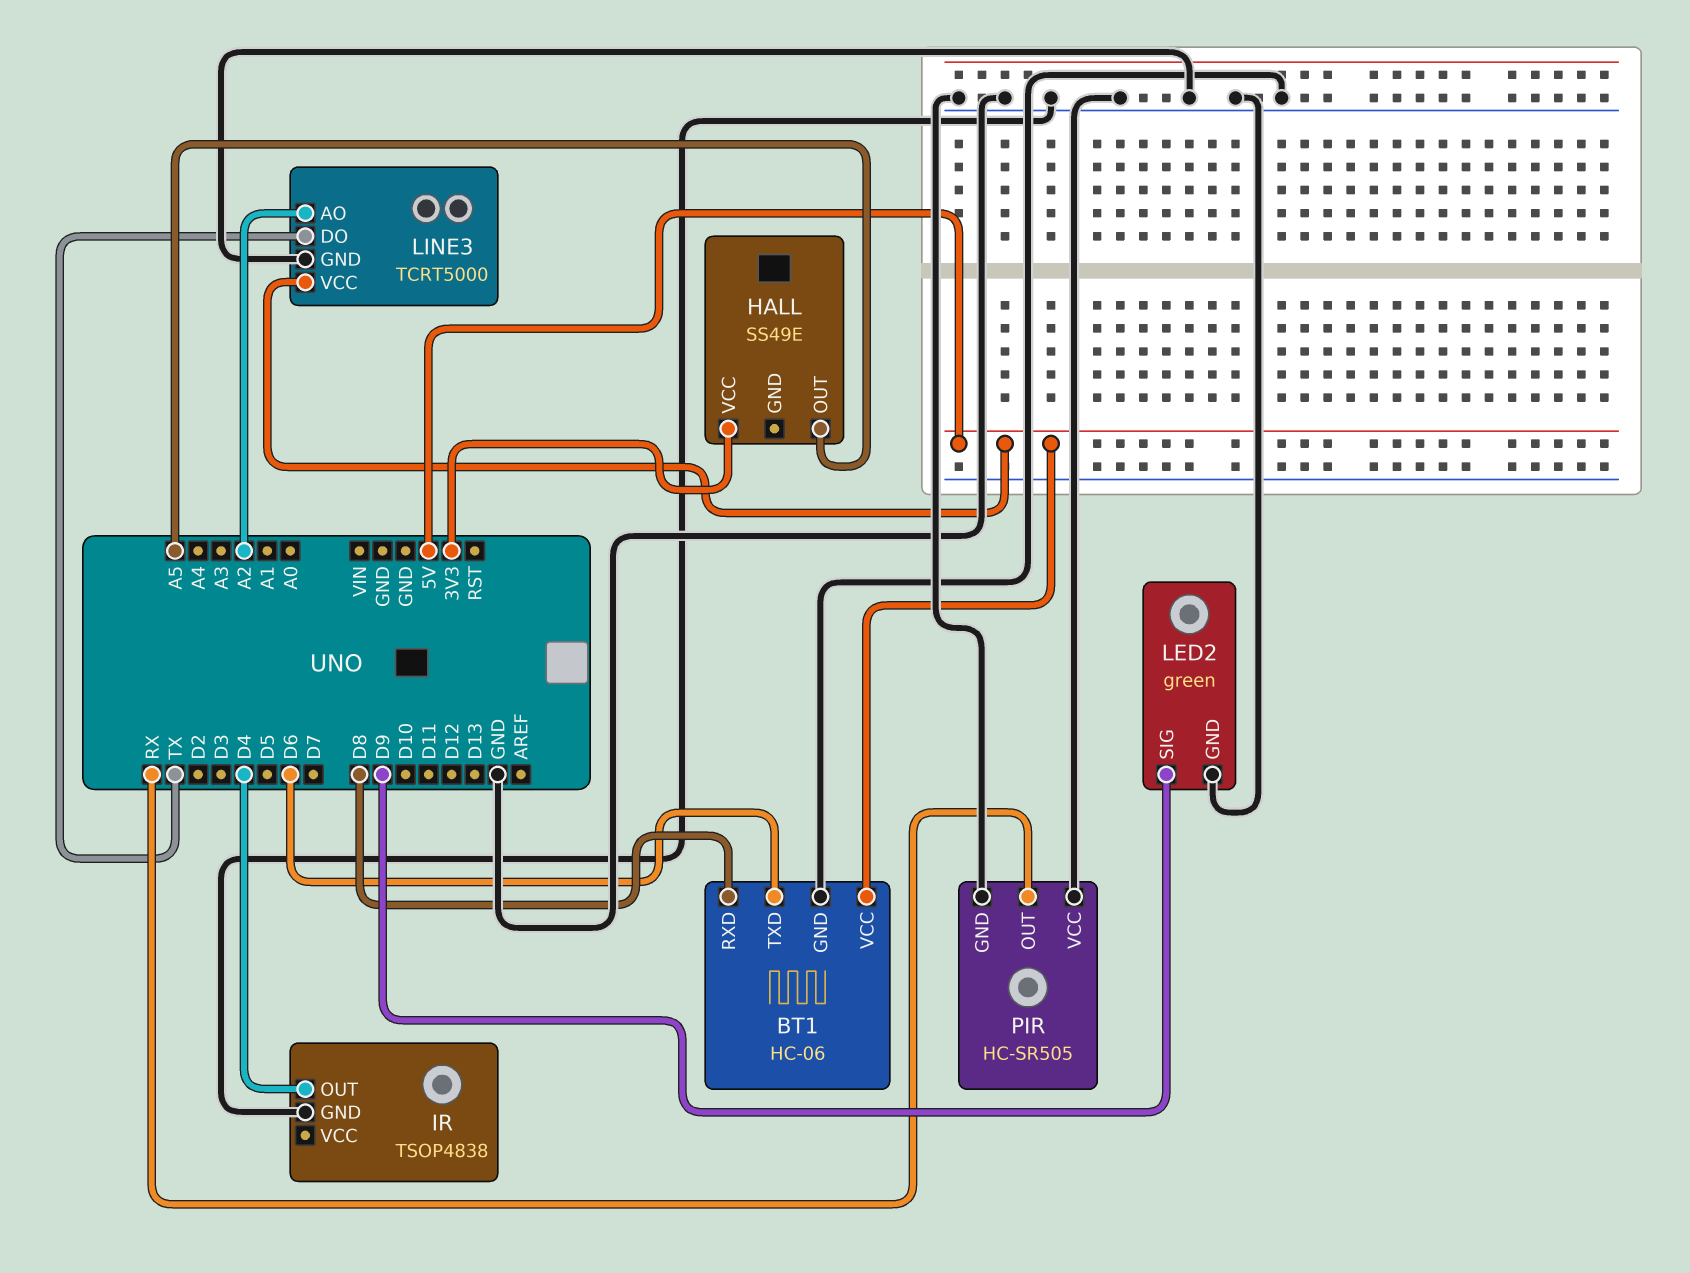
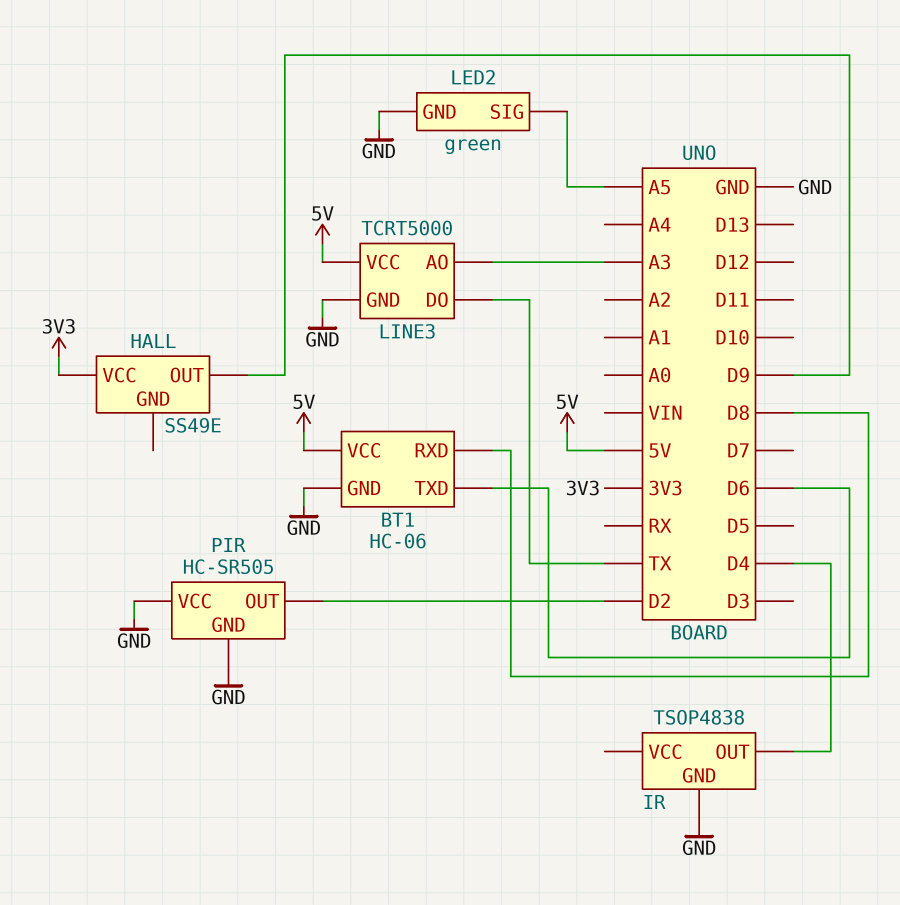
HALL pin OUT: A5 -> D9
LED2 pin SIG: D9 -> A5
LINE3 pin AO: A2 -> A3
PIR pin OUT: RX -> D2

